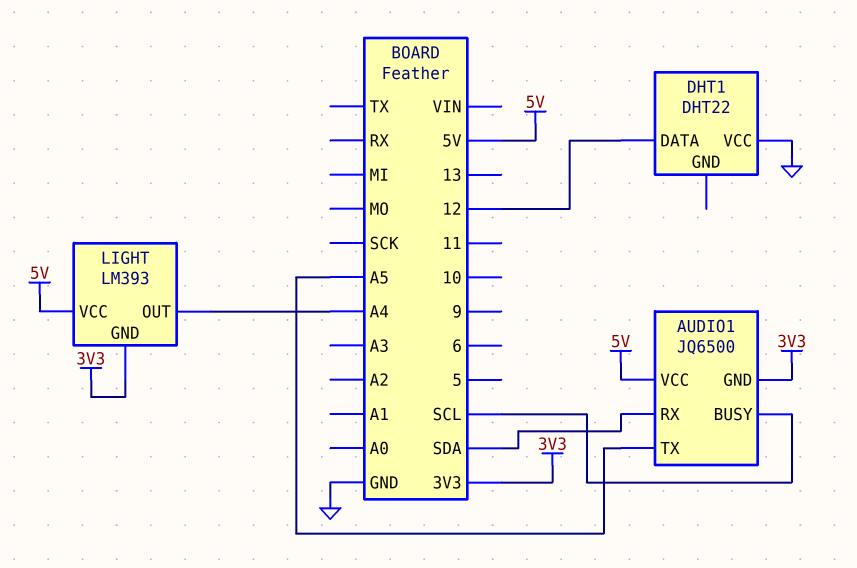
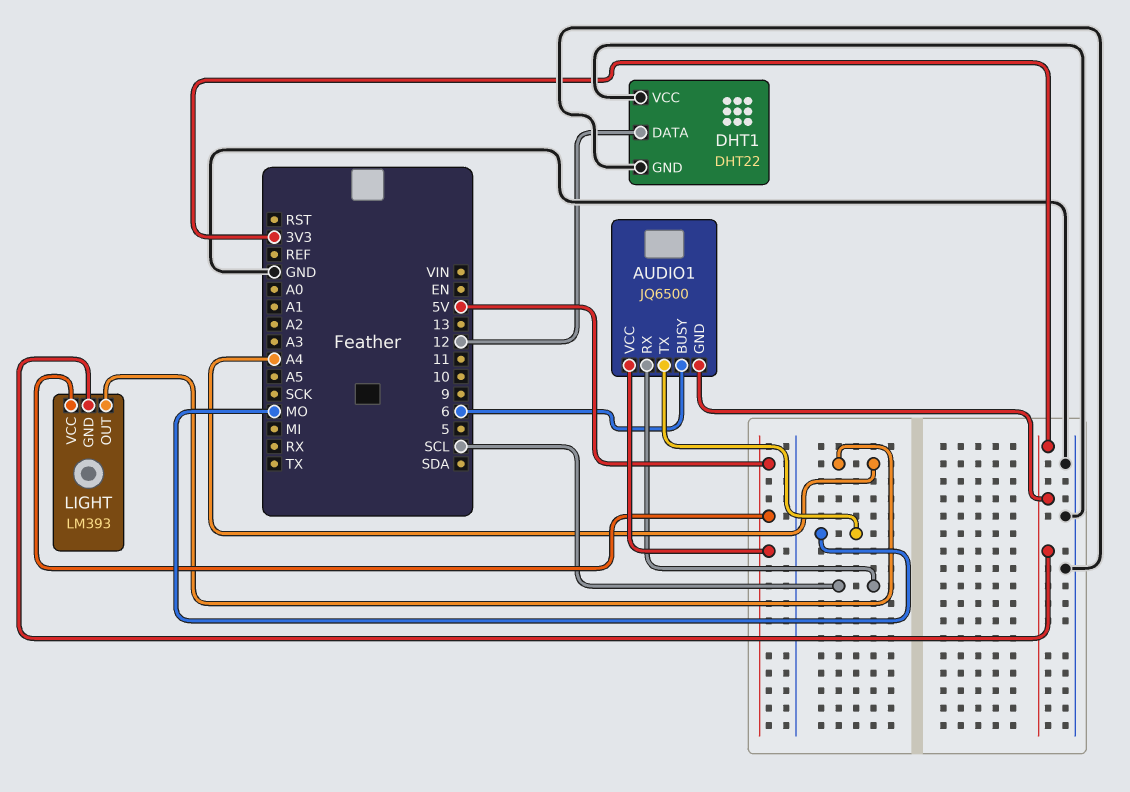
AUDIO1 pin BUSY: SCL -> 6
AUDIO1 pin RX: SDA -> SCL
AUDIO1 pin TX: A5 -> MO
DHT1 pin GND: none -> GND

